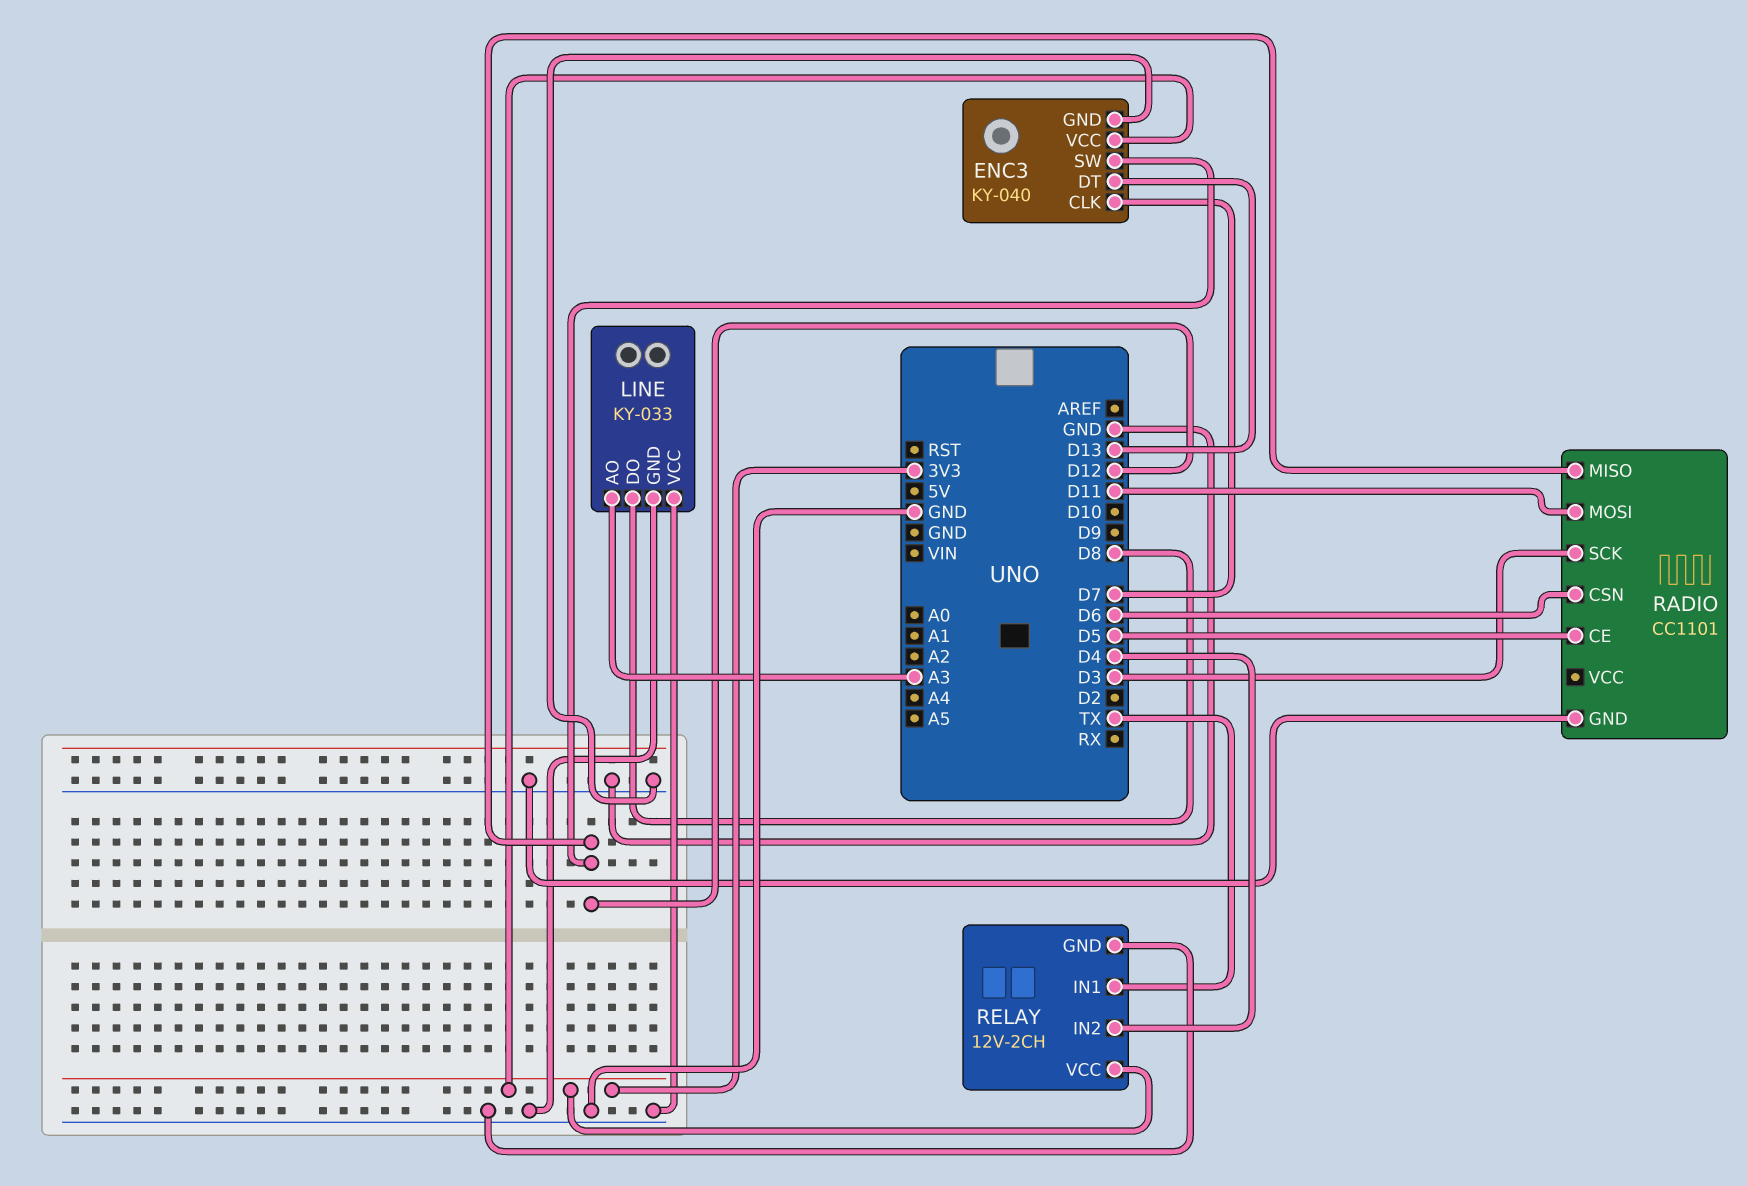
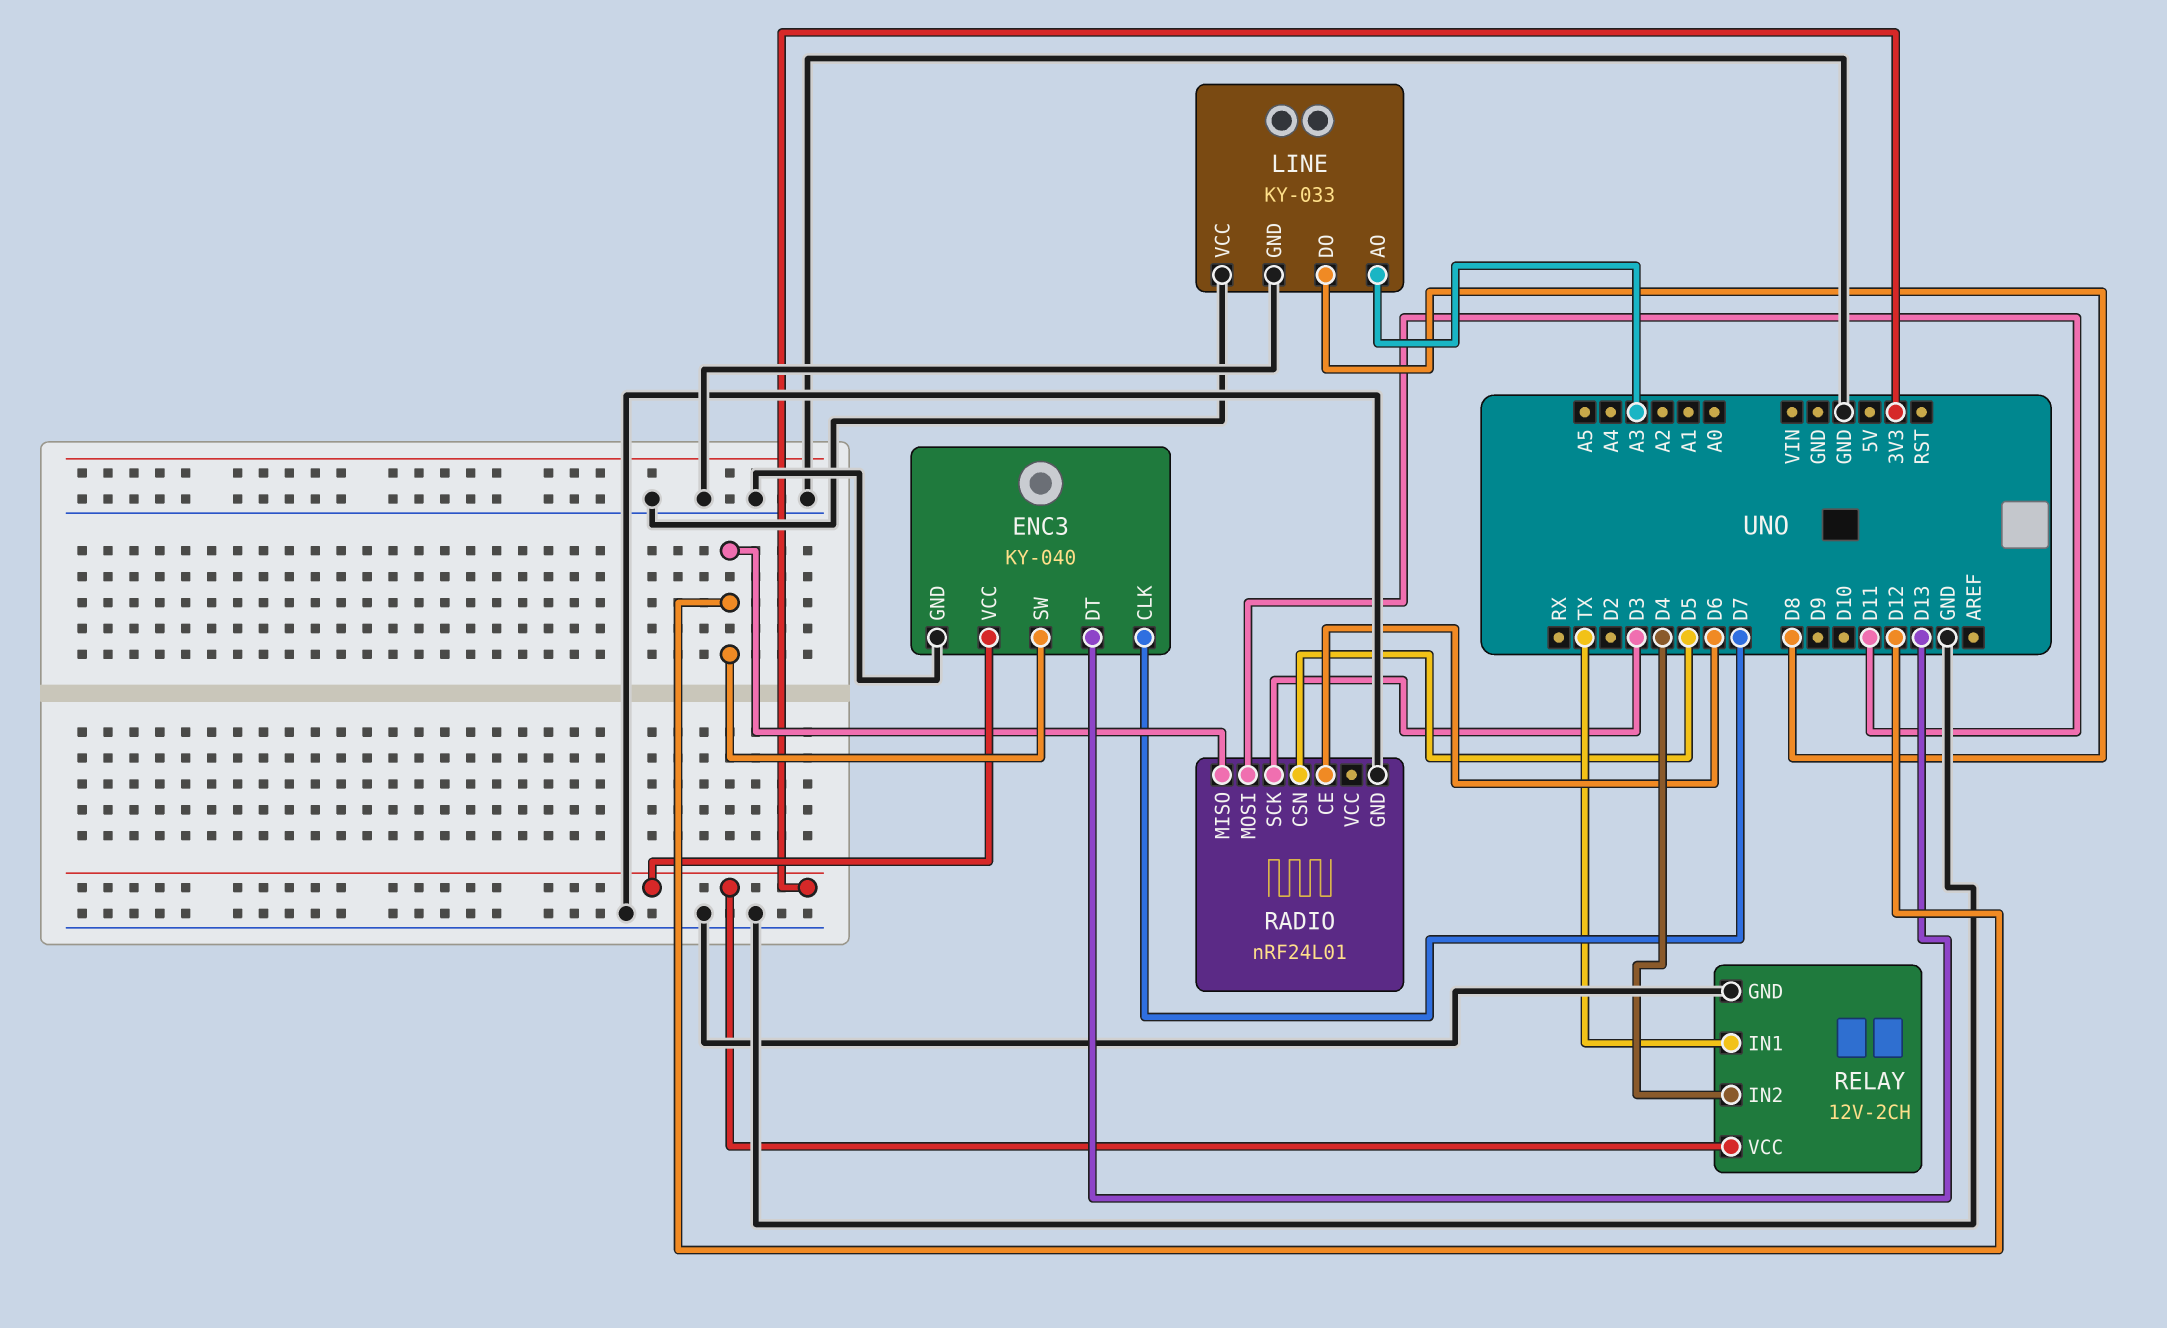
RADIO: CC1101 -> nRF24L01
RADIO pin CE: D5 -> D6
RADIO pin CSN: D6 -> D5

